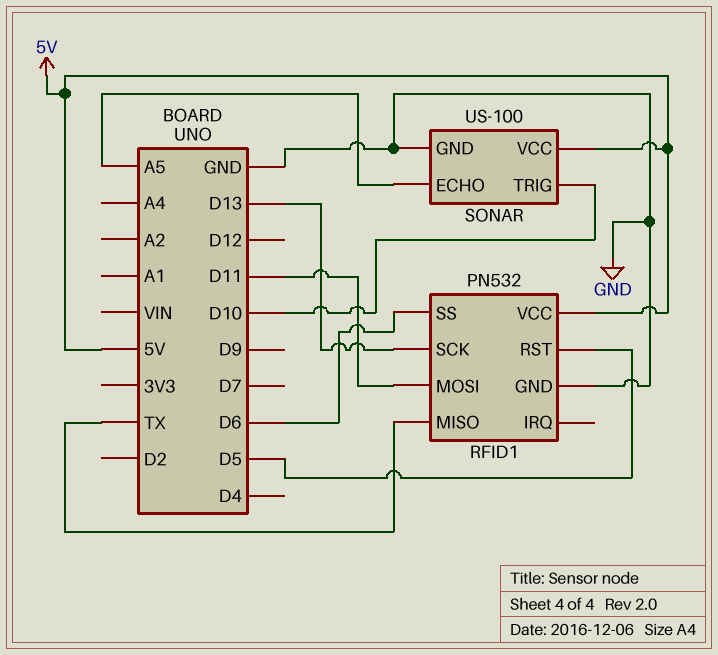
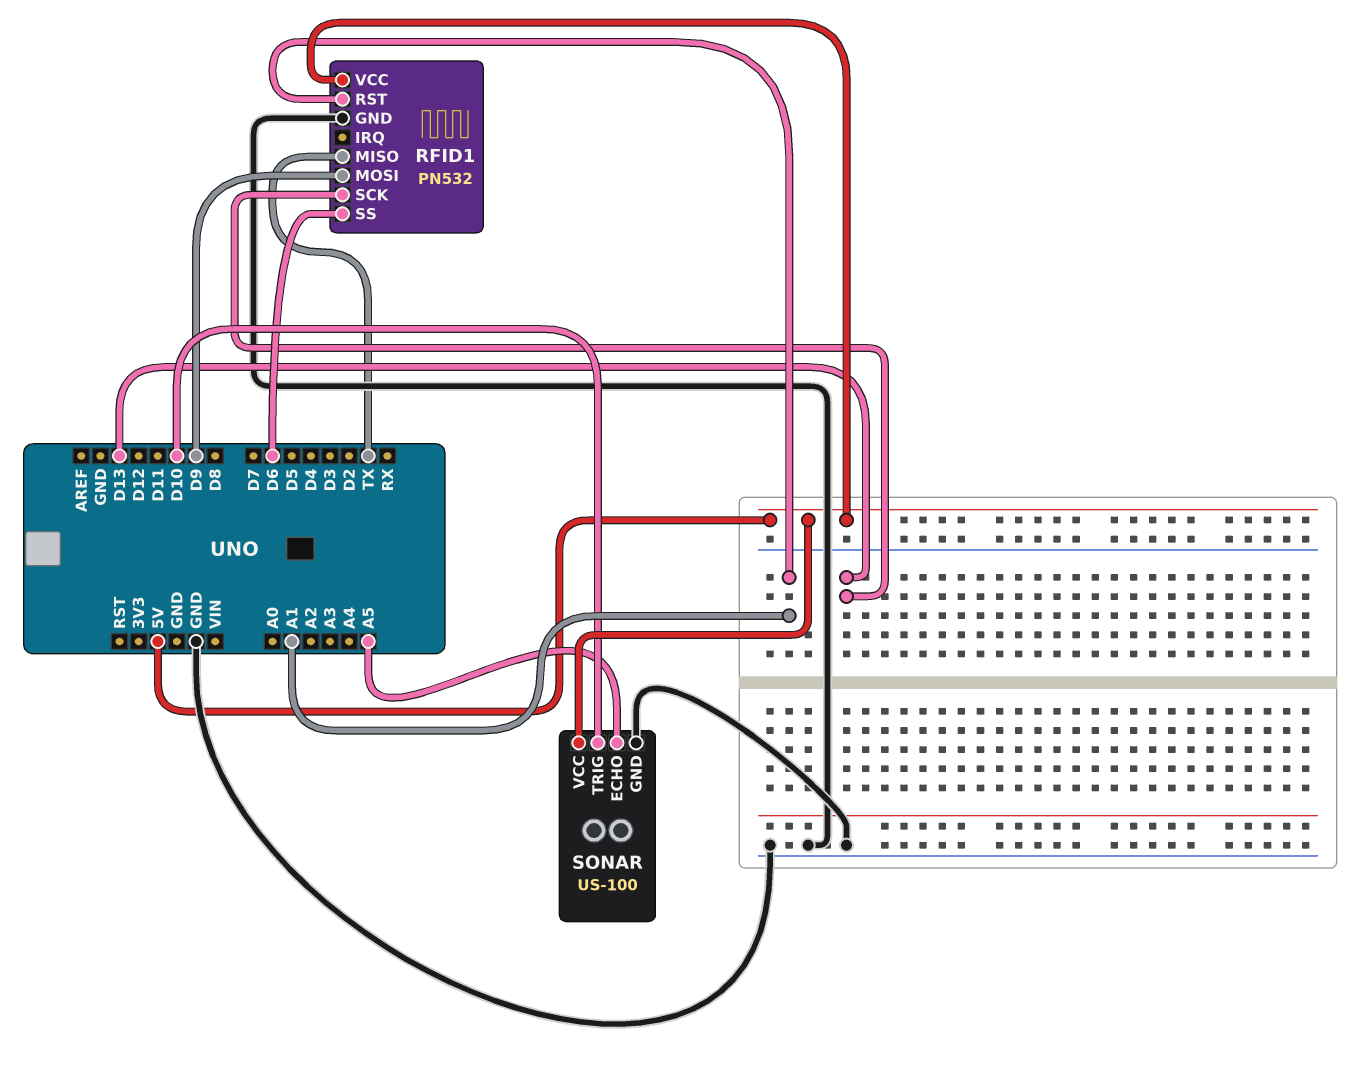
RFID1 pin MOSI: D11 -> D9
RFID1 pin RST: D5 -> A1

